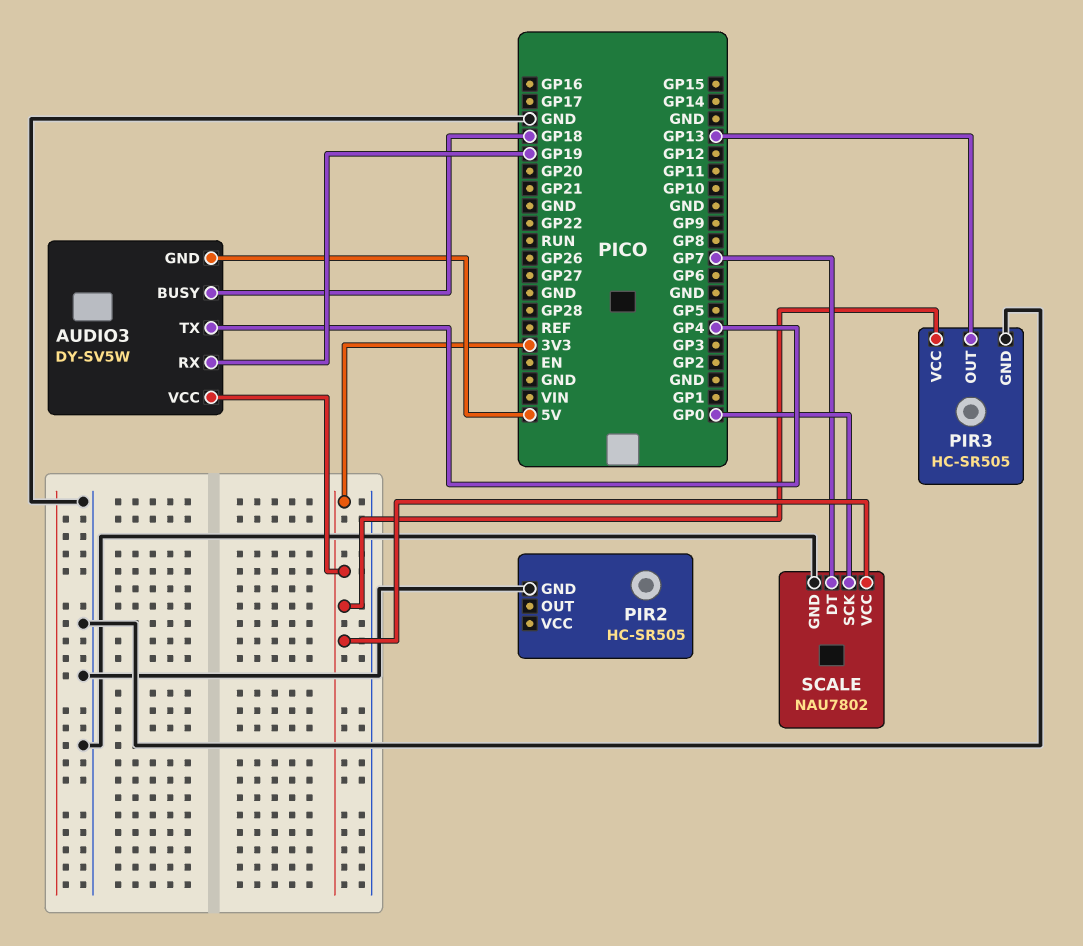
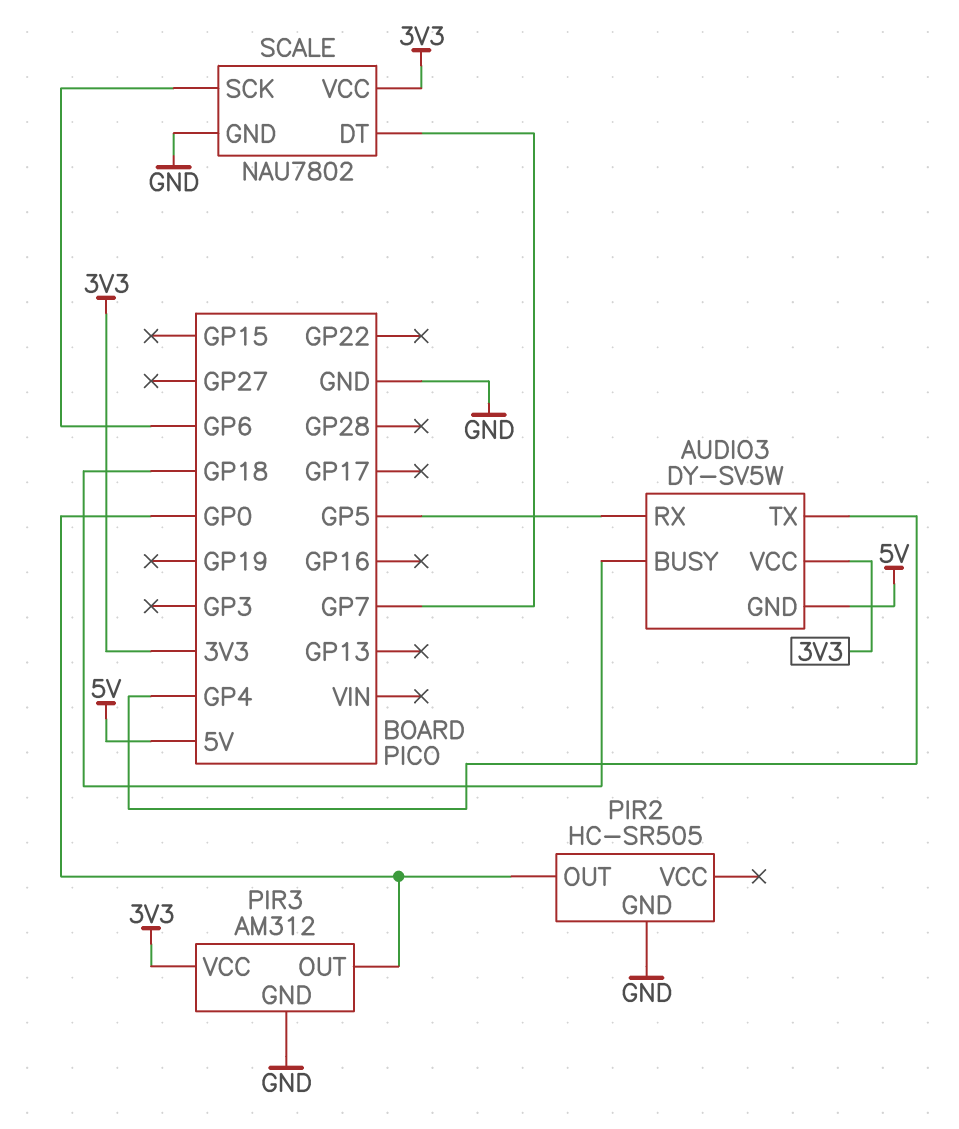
AUDIO3 pin RX: GP19 -> GP5
PIR2 pin OUT: none -> GP0
PIR3: HC-SR505 -> AM312
PIR3 pin OUT: GP13 -> GP0
SCALE pin SCK: GP0 -> GP6

